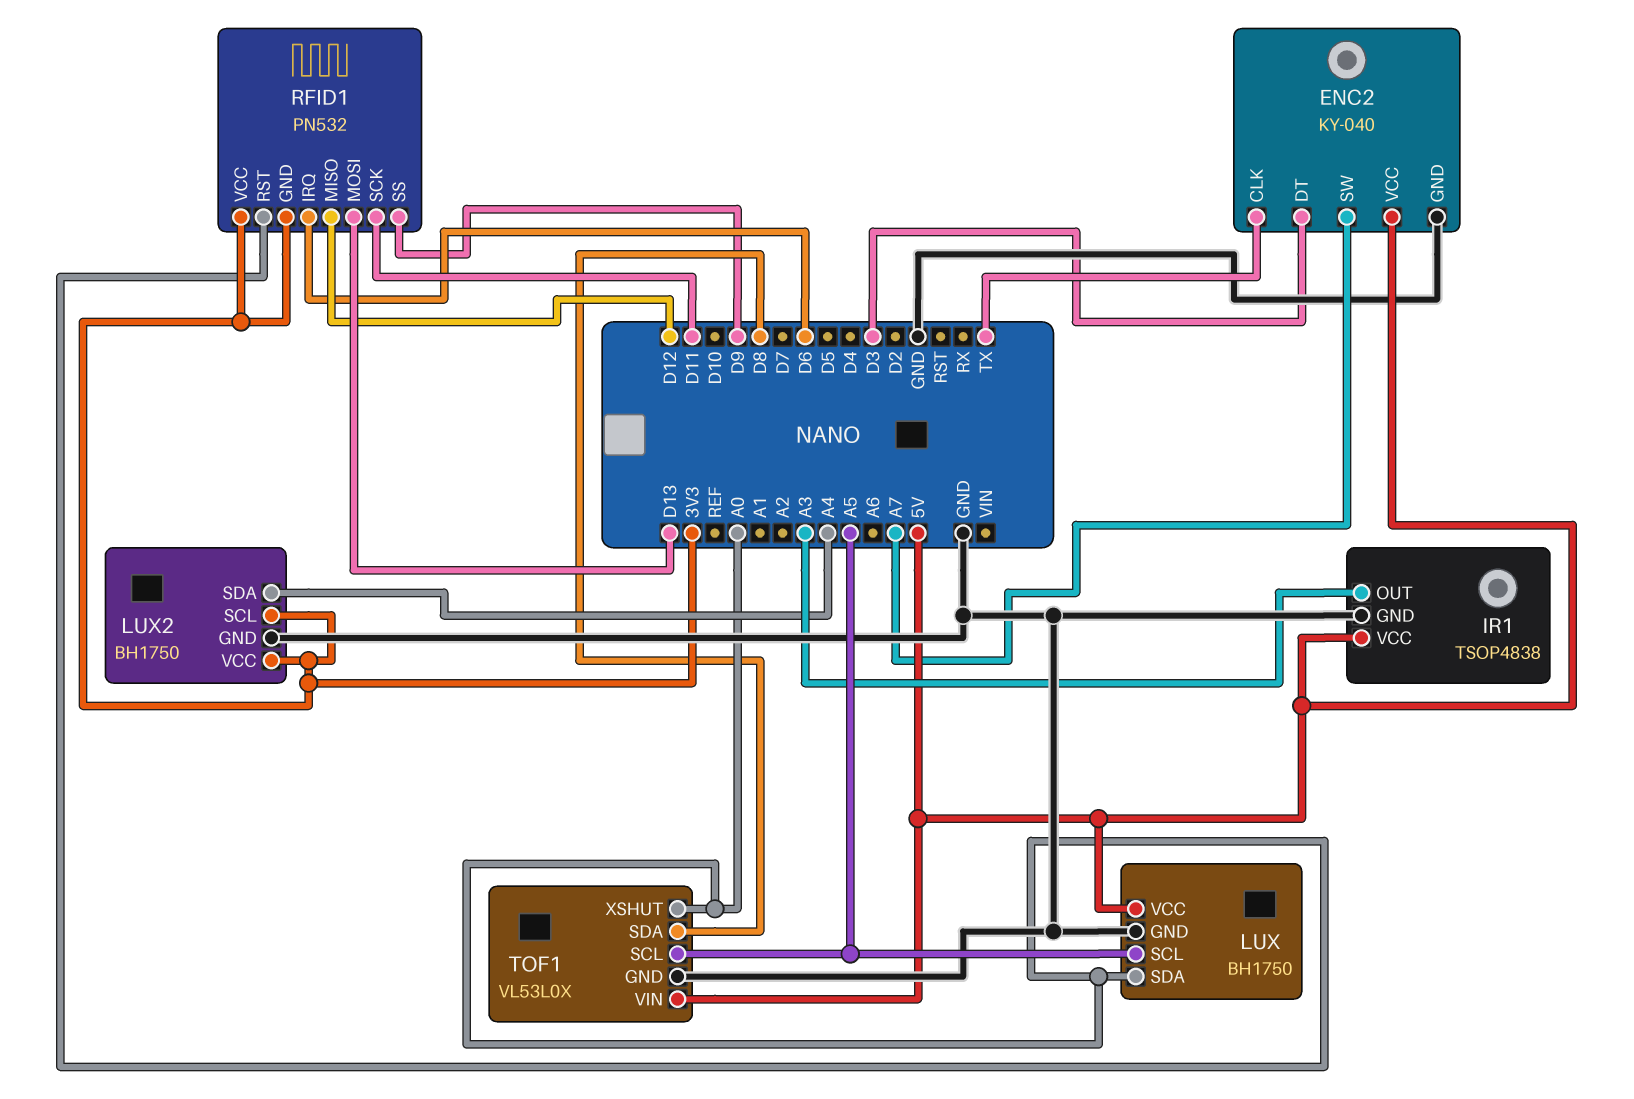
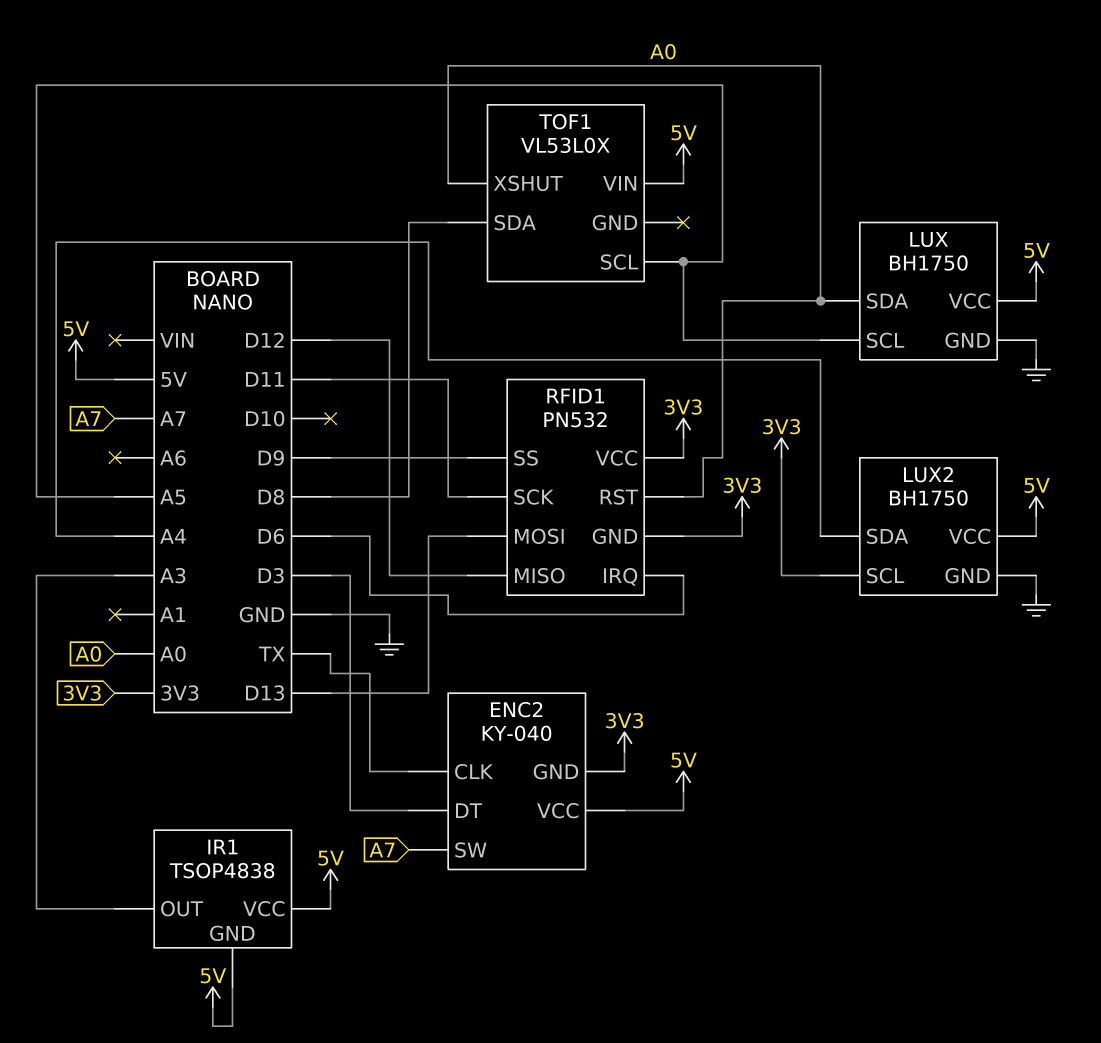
ENC2 pin GND: GND -> 3V3
IR1 pin GND: GND -> 5V
LUX2 pin VCC: 3V3 -> 5V
TOF1 pin GND: GND -> none

